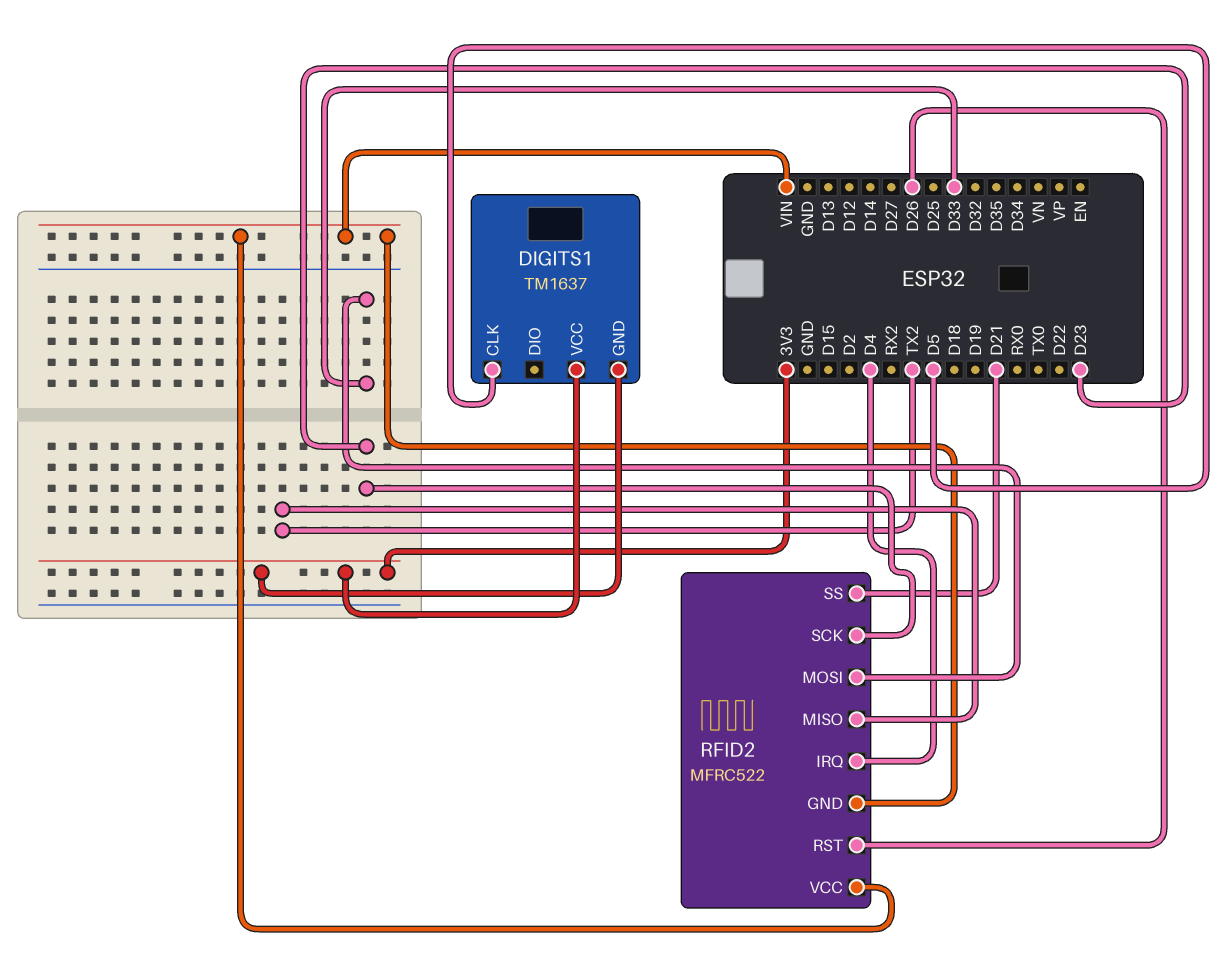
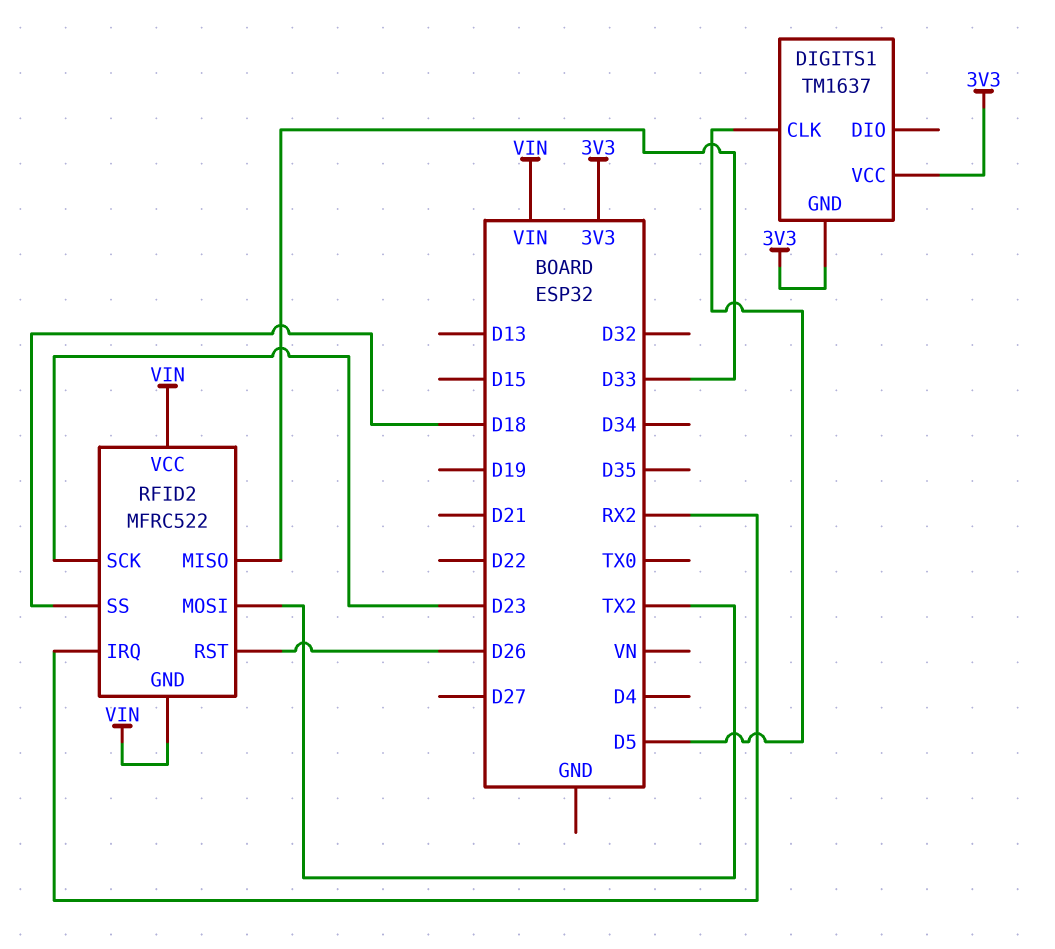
RFID2 pin IRQ: D4 -> RX2
RFID2 pin MISO: TX2 -> D33
RFID2 pin MOSI: D33 -> TX2
RFID2 pin SS: D21 -> D18

